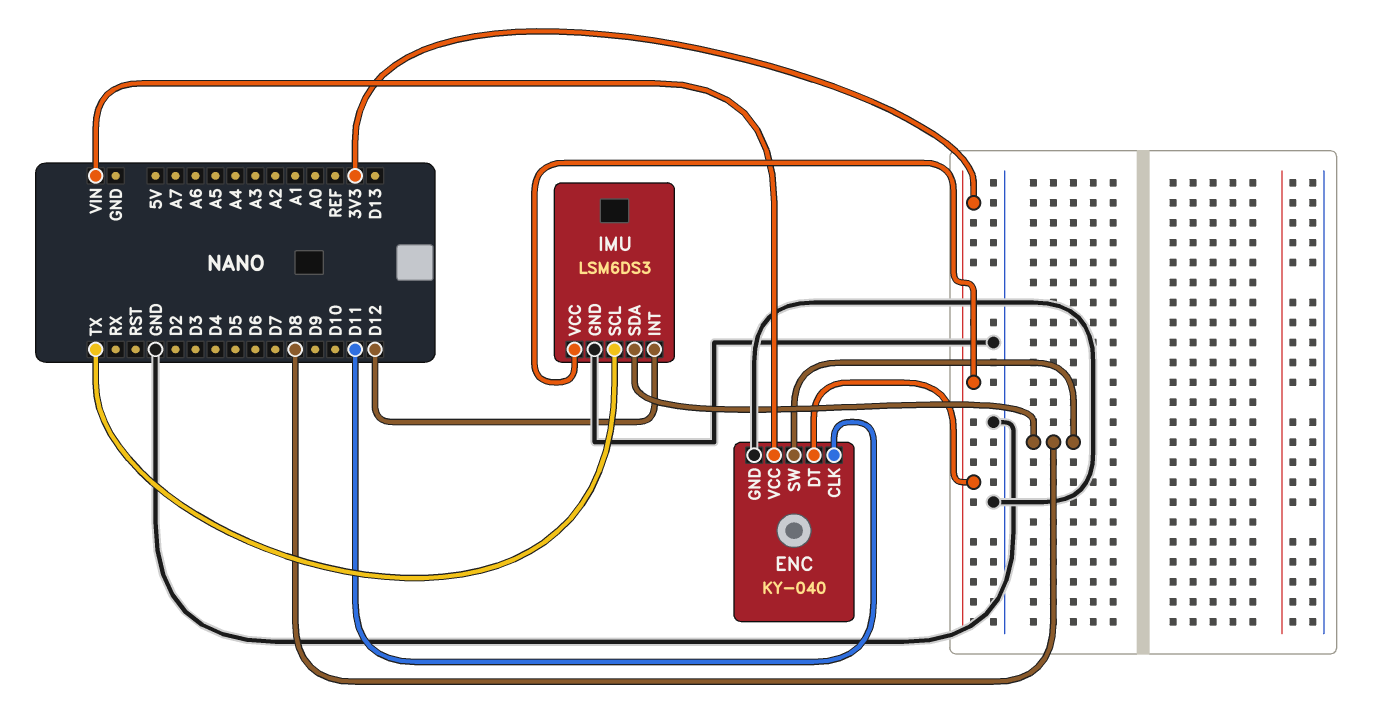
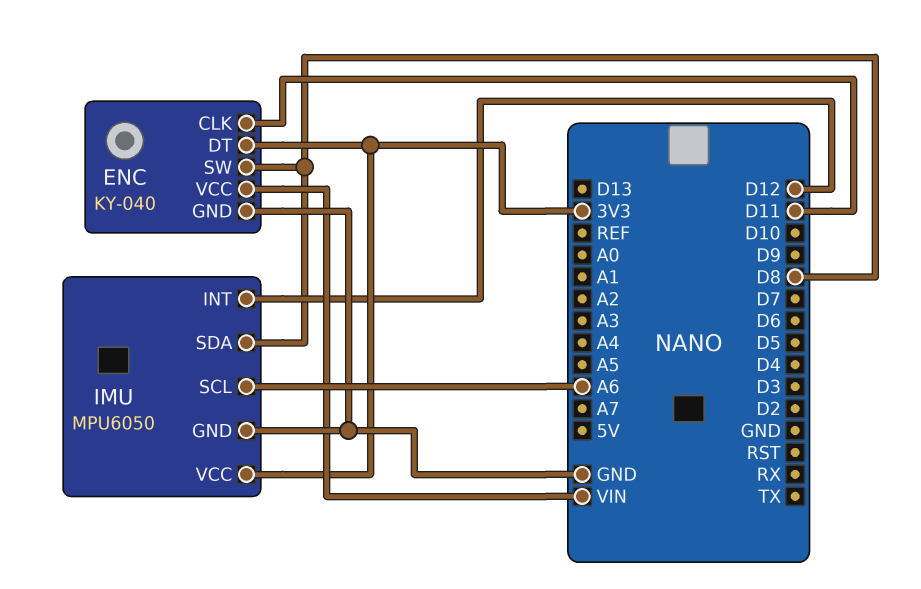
IMU: LSM6DS3 -> MPU6050
IMU pin SCL: TX -> A6

